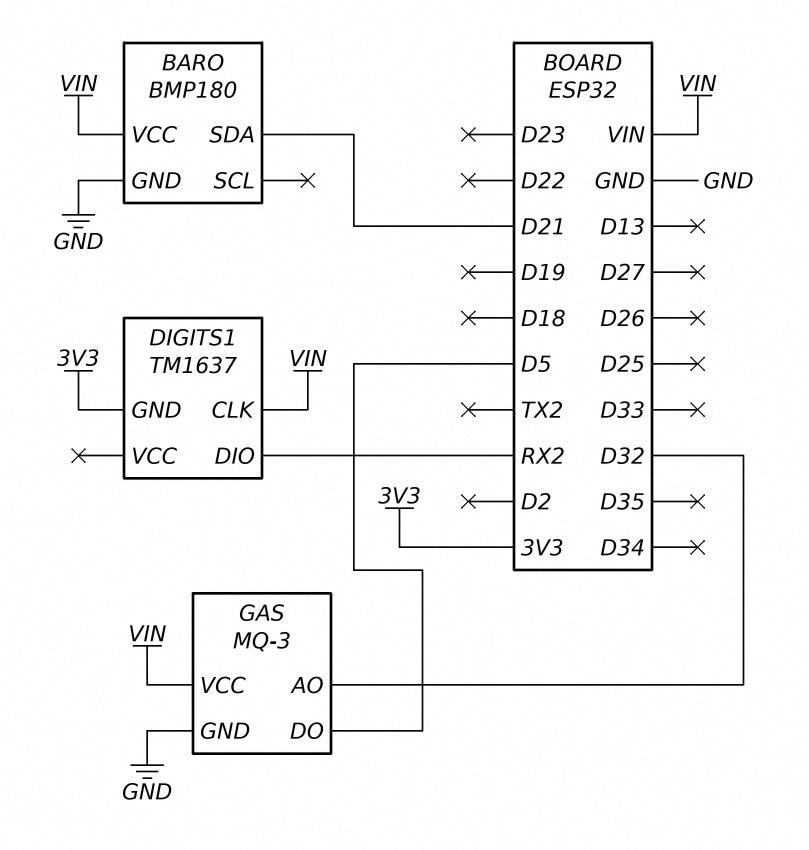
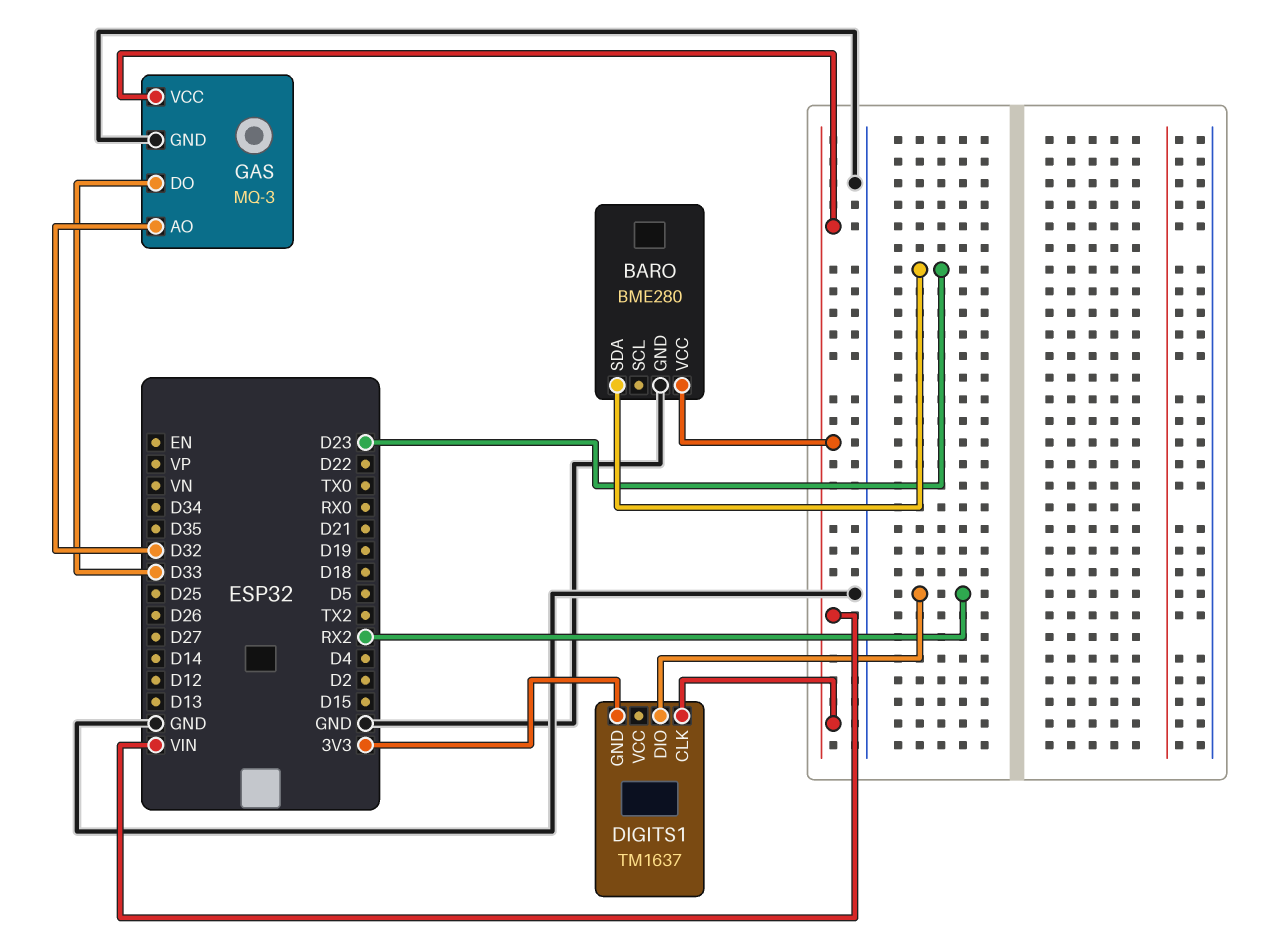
BARO: BMP180 -> BME280
BARO pin SDA: D21 -> D23
GAS pin DO: D5 -> D33

